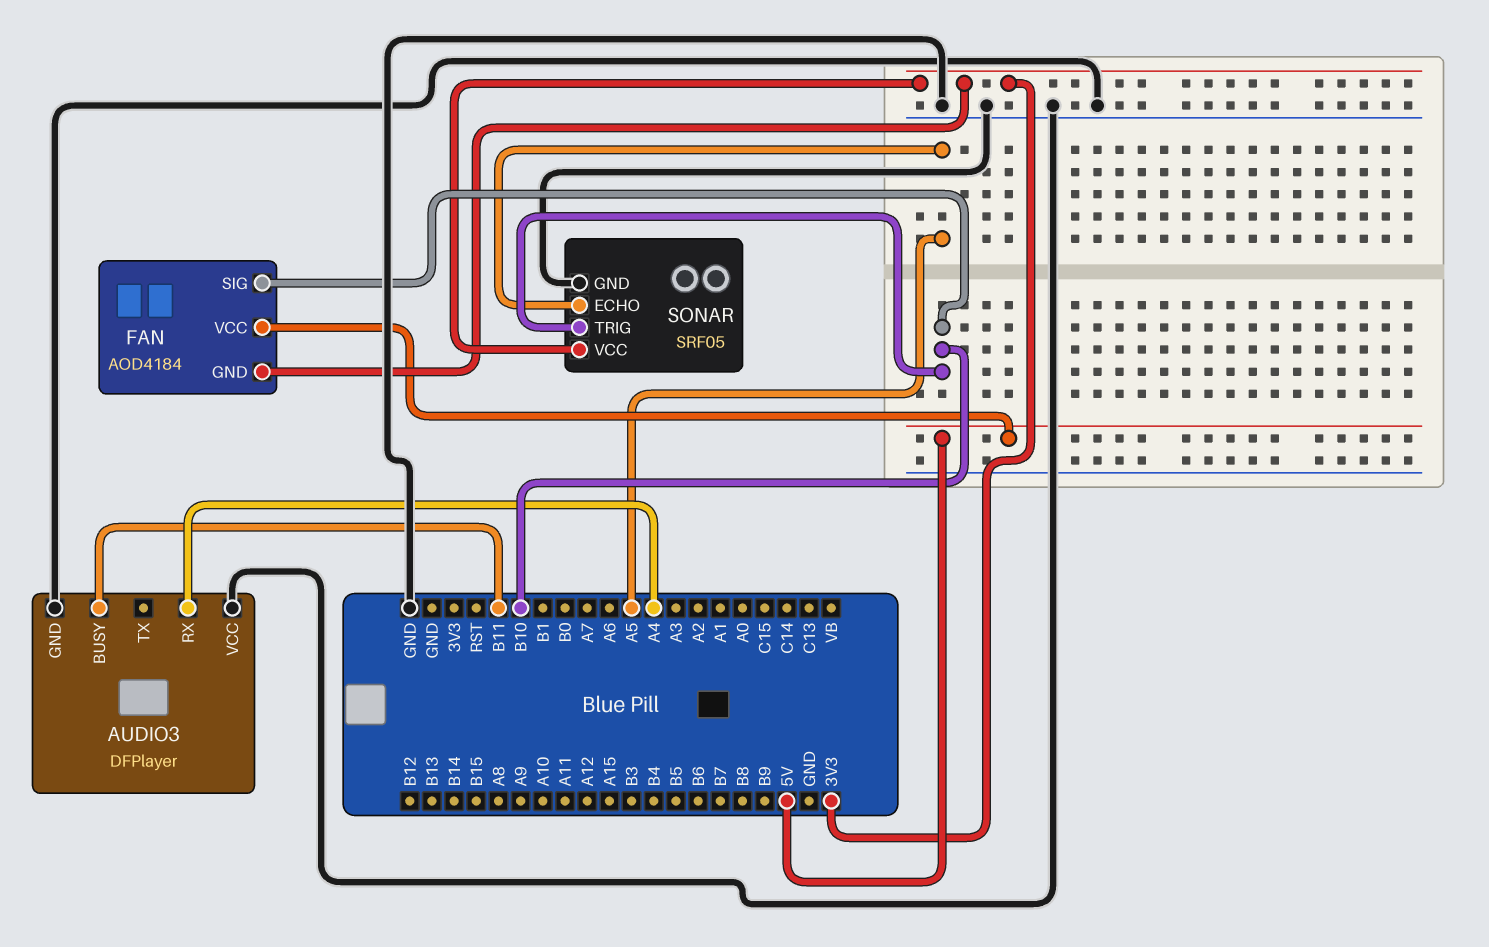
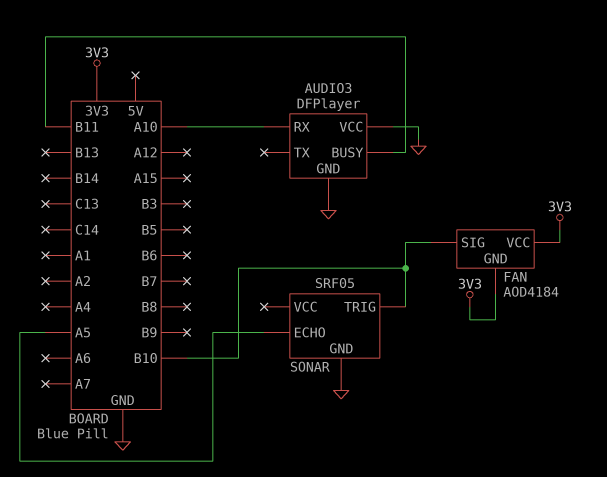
AUDIO3 pin RX: A4 -> A10
FAN pin VCC: 5V -> 3V3
SONAR pin VCC: 3V3 -> none

